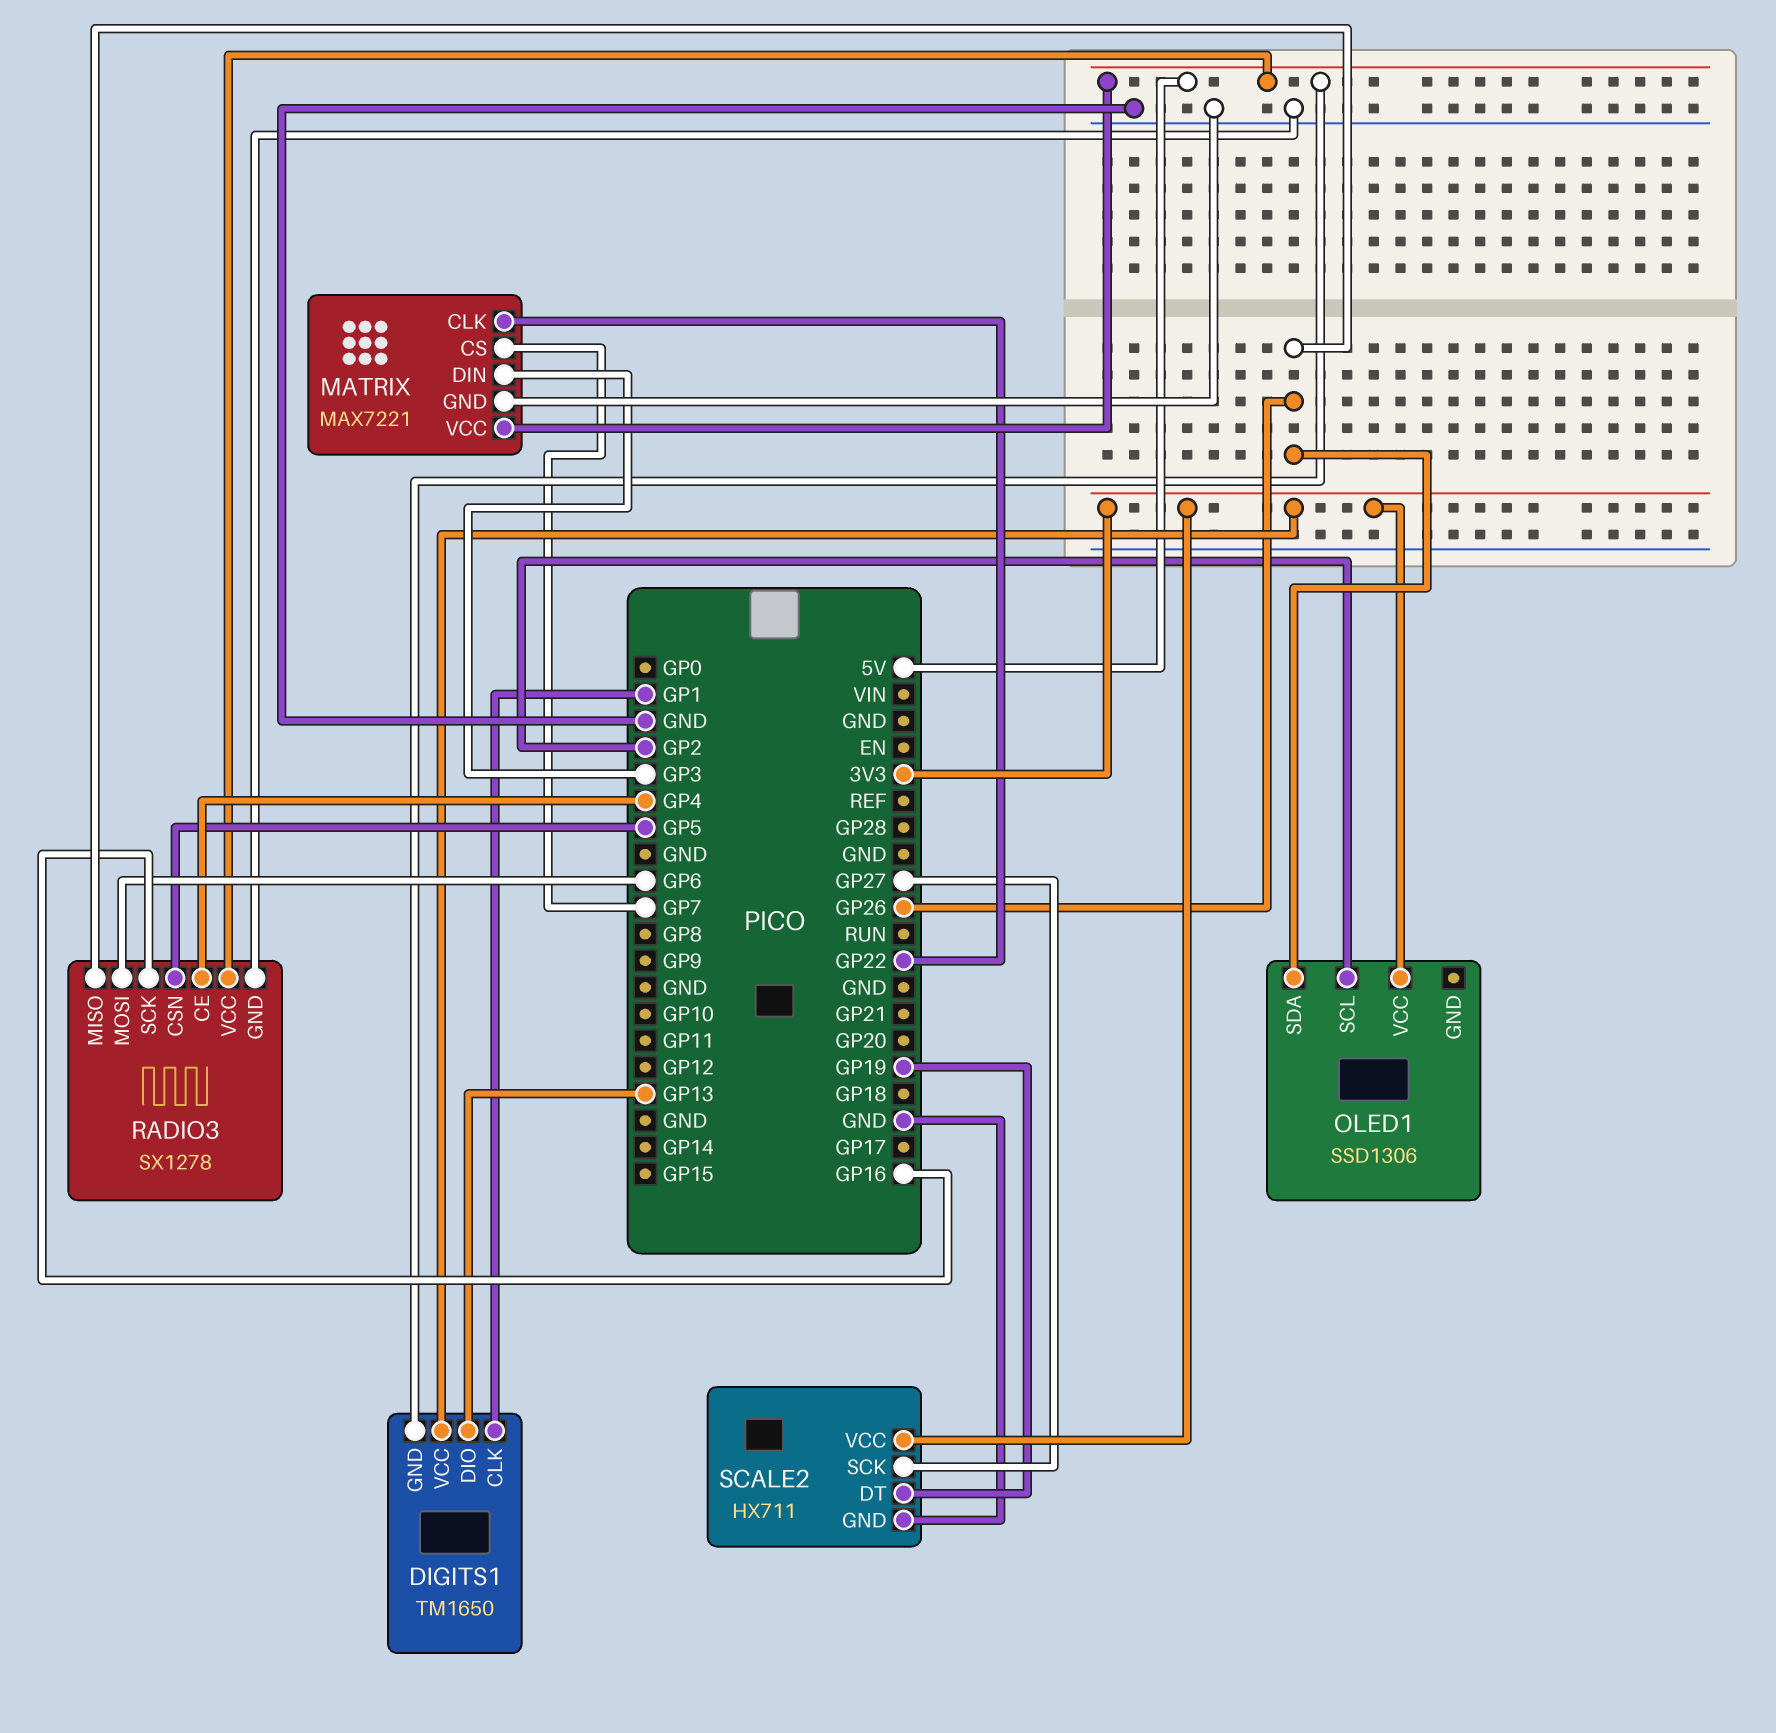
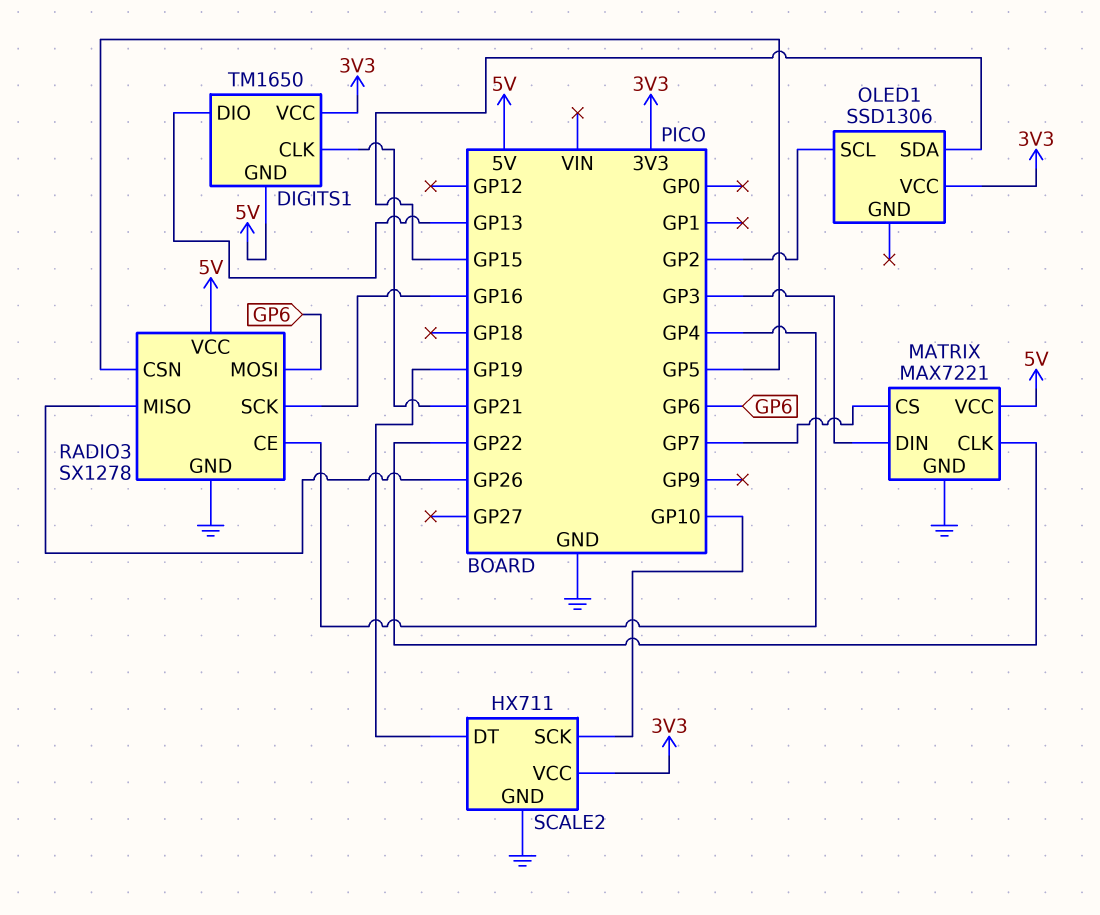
DIGITS1 pin CLK: GP1 -> GP21
OLED1 pin SDA: GP26 -> GP15
SCALE2 pin SCK: GP27 -> GP10

